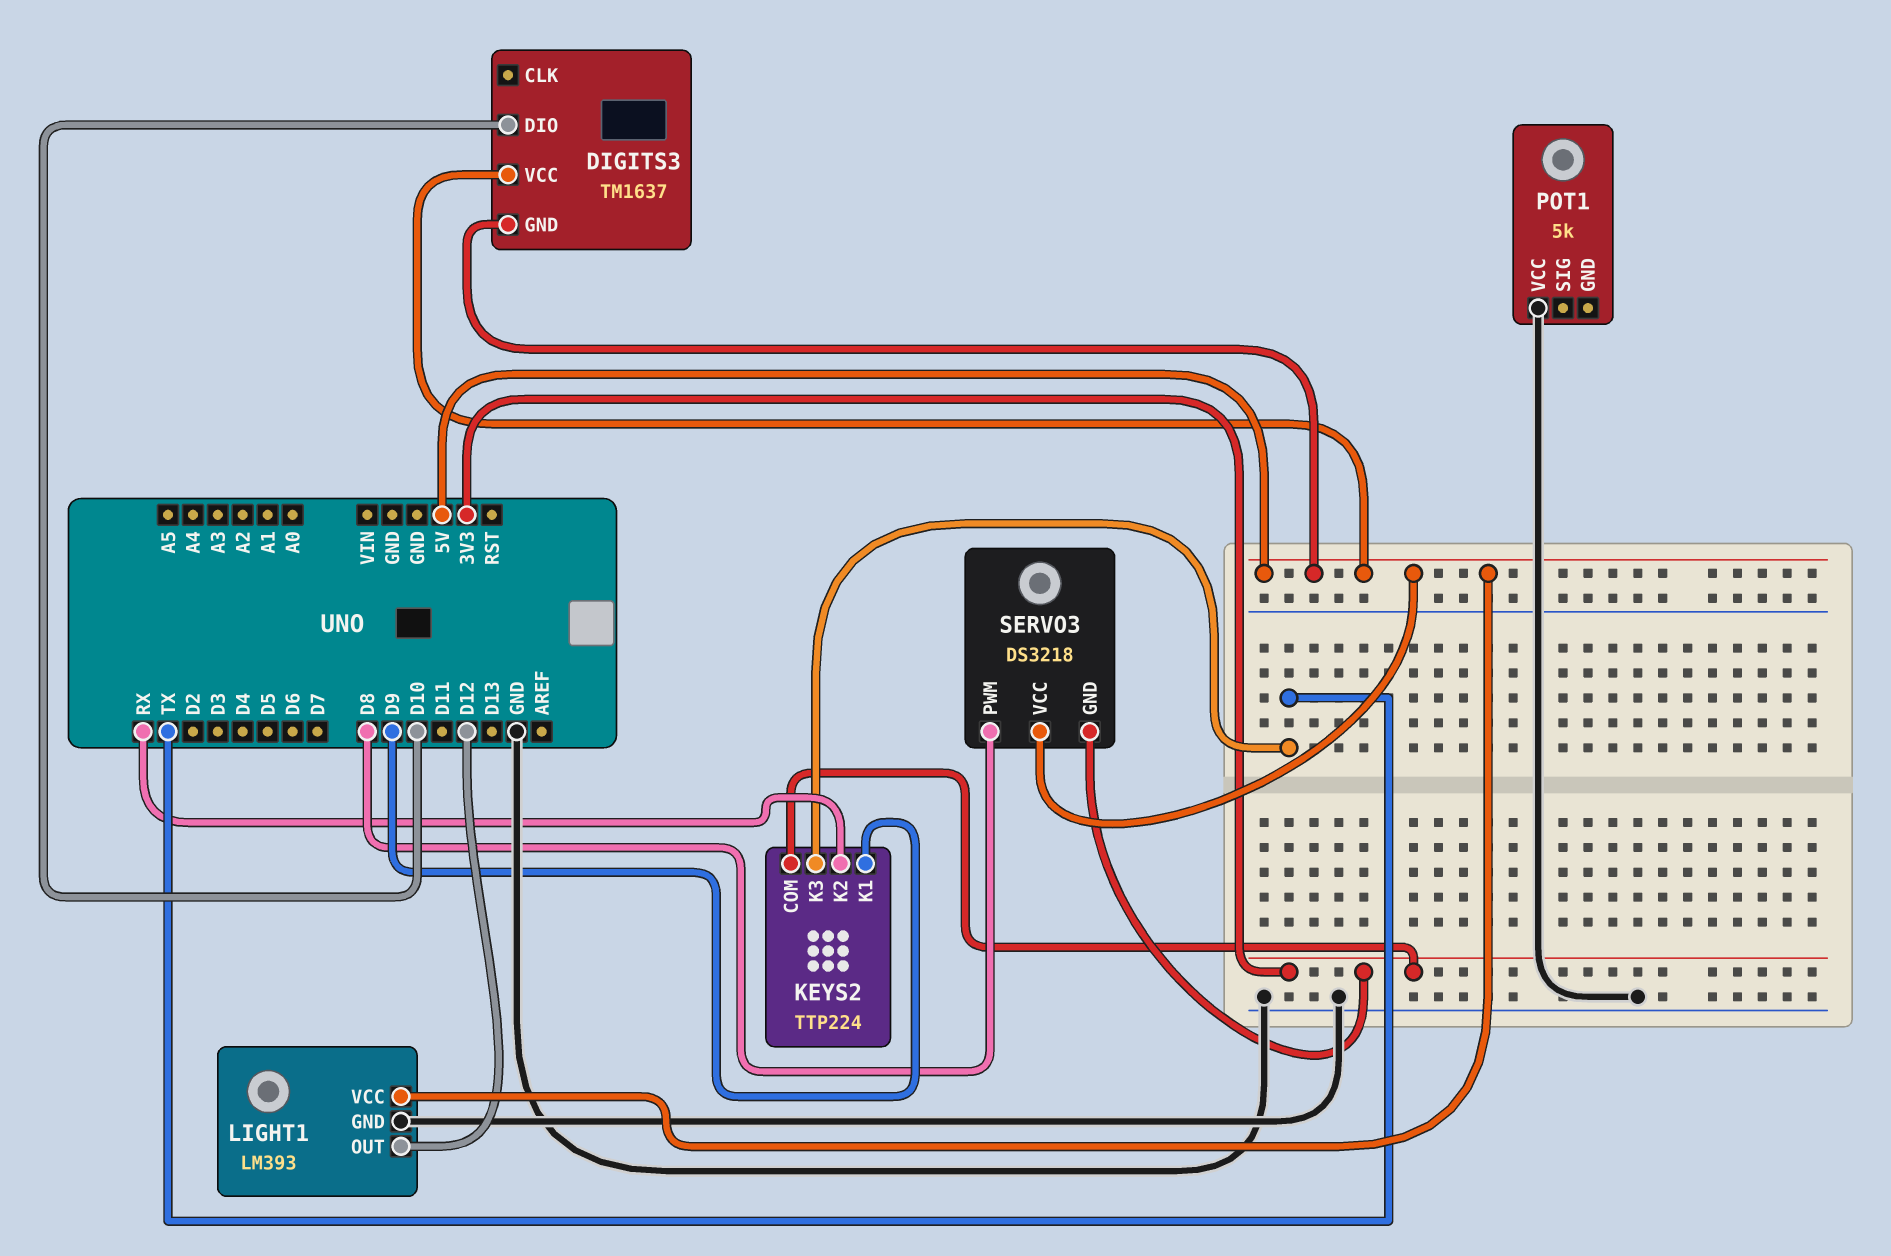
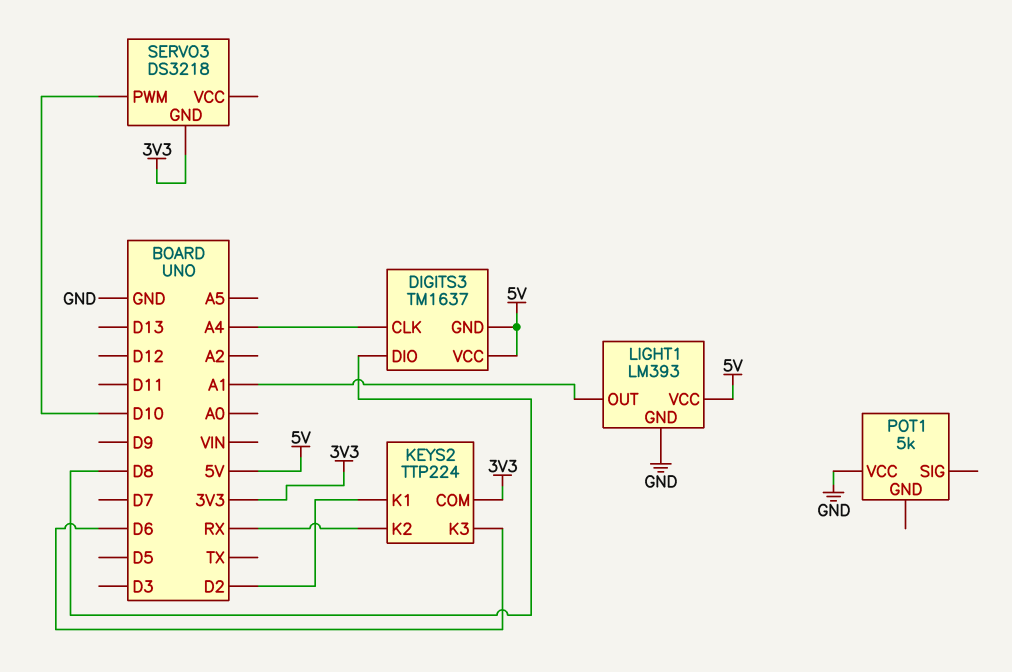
DIGITS3 pin CLK: none -> A4
DIGITS3 pin DIO: D10 -> D8
KEYS2 pin K1: D9 -> D2
KEYS2 pin K3: TX -> D6
LIGHT1 pin OUT: D12 -> A1
SERVO3 pin PWM: D8 -> D10
SERVO3 pin VCC: 5V -> none

